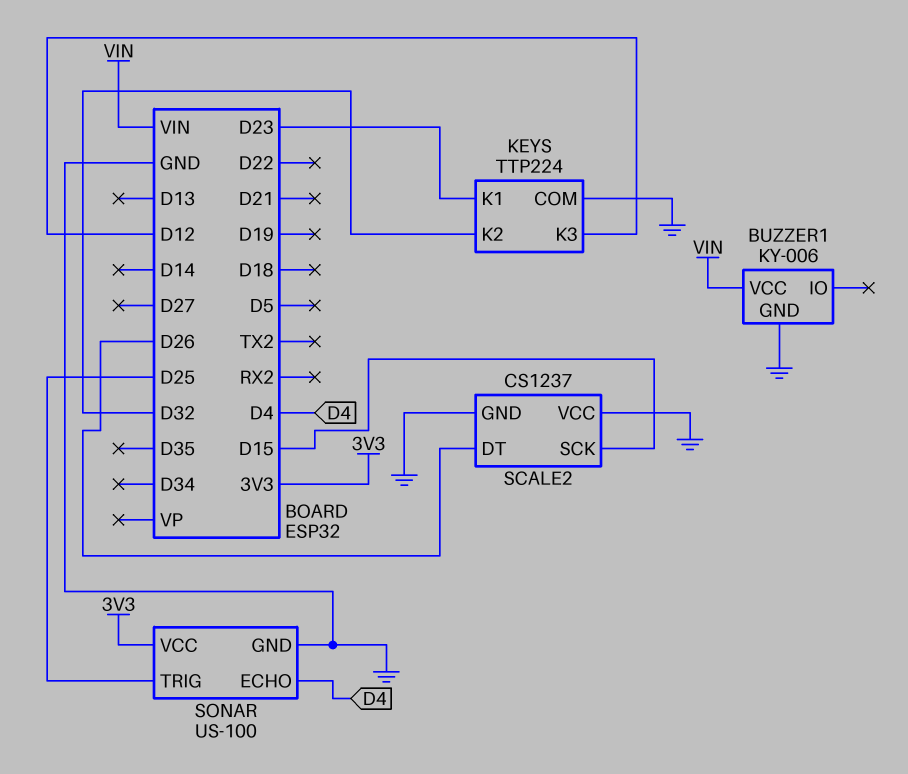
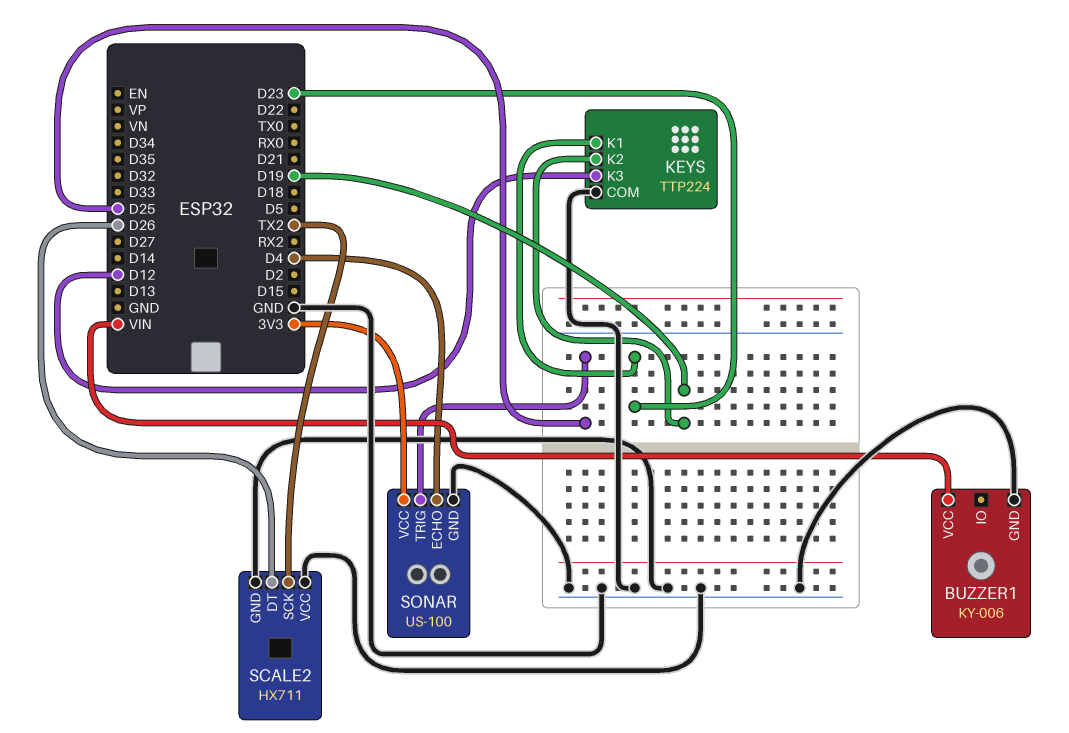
KEYS pin K2: D32 -> D19
SCALE2: CS1237 -> HX711
SCALE2 pin SCK: D15 -> TX2

